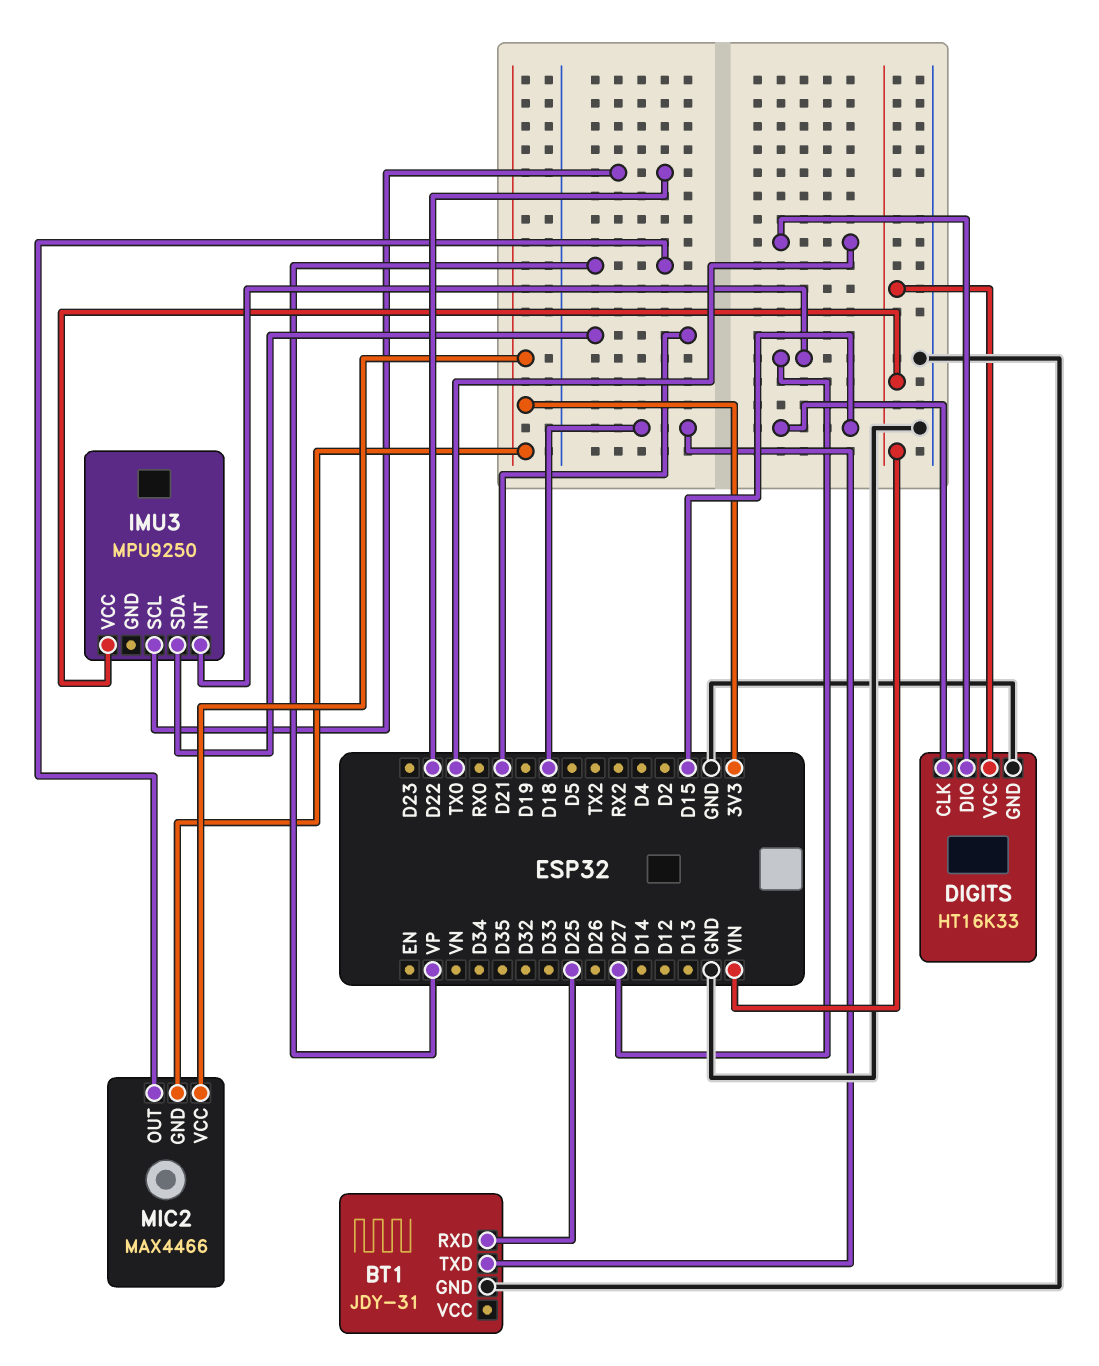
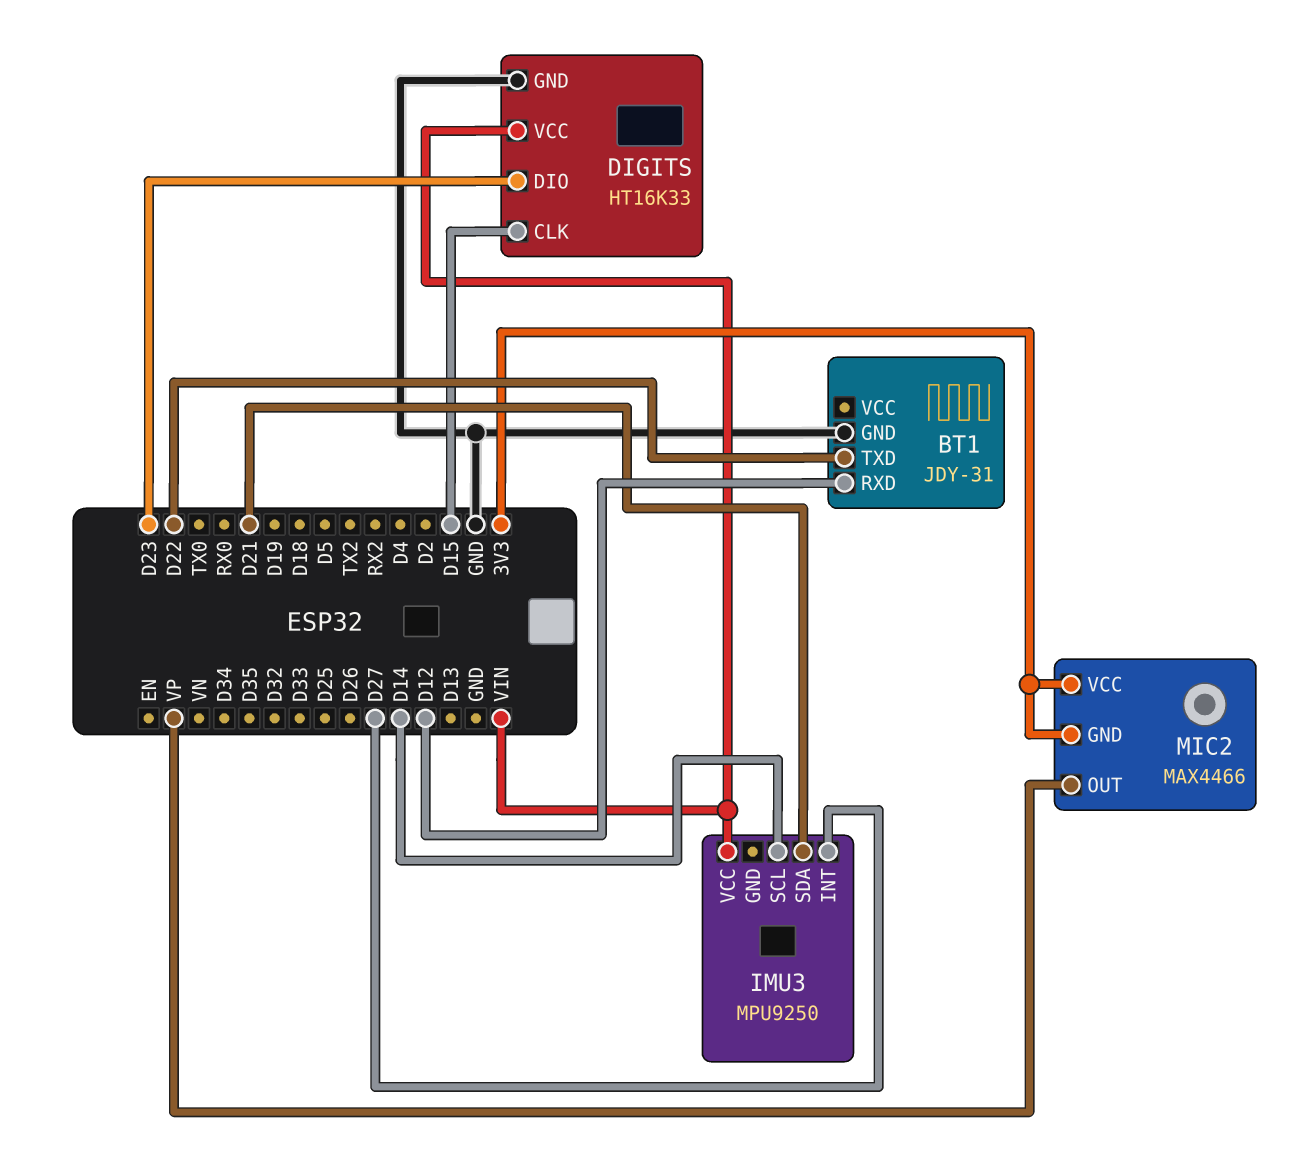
BT1 pin RXD: D25 -> D12
BT1 pin TXD: D18 -> D22
DIGITS pin DIO: TX0 -> D23
IMU3 pin SCL: D22 -> D14

